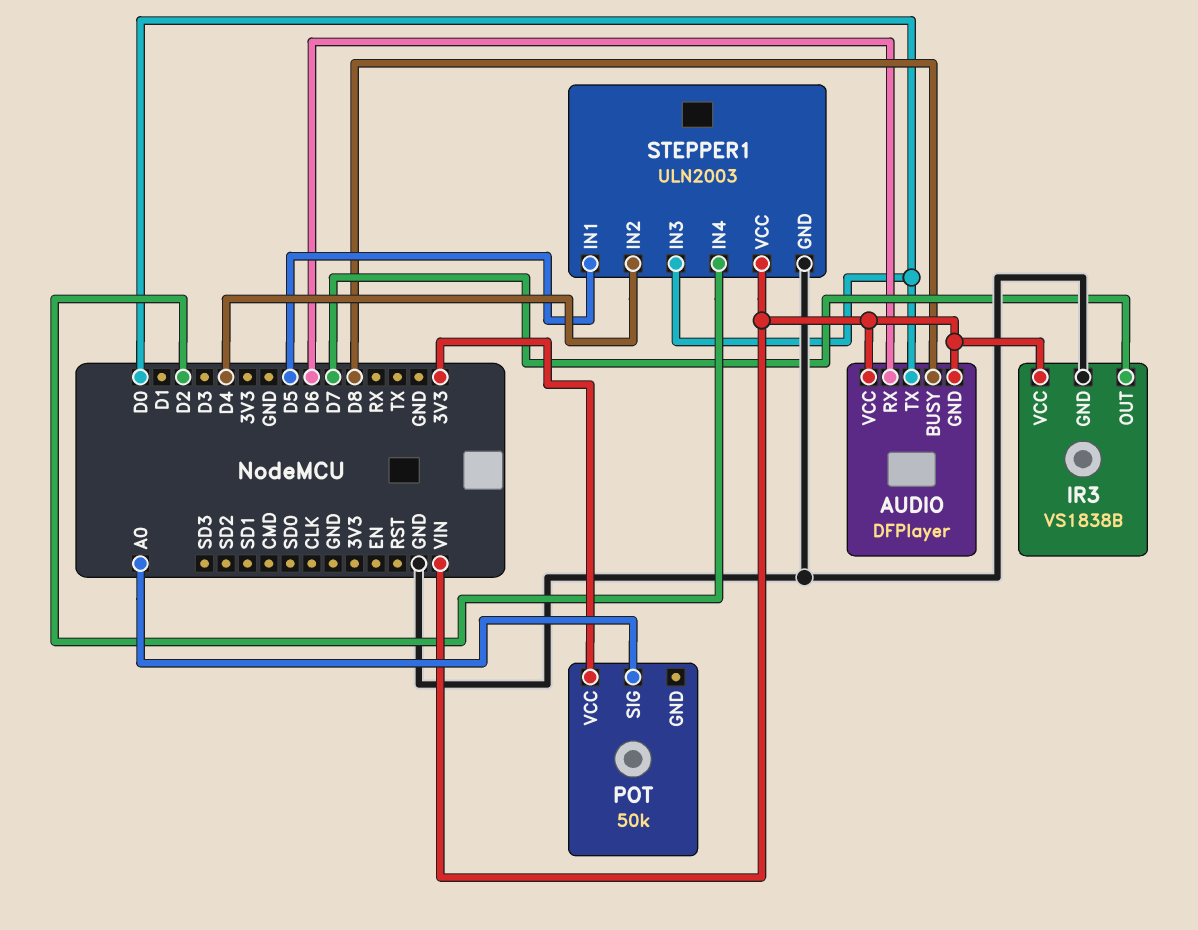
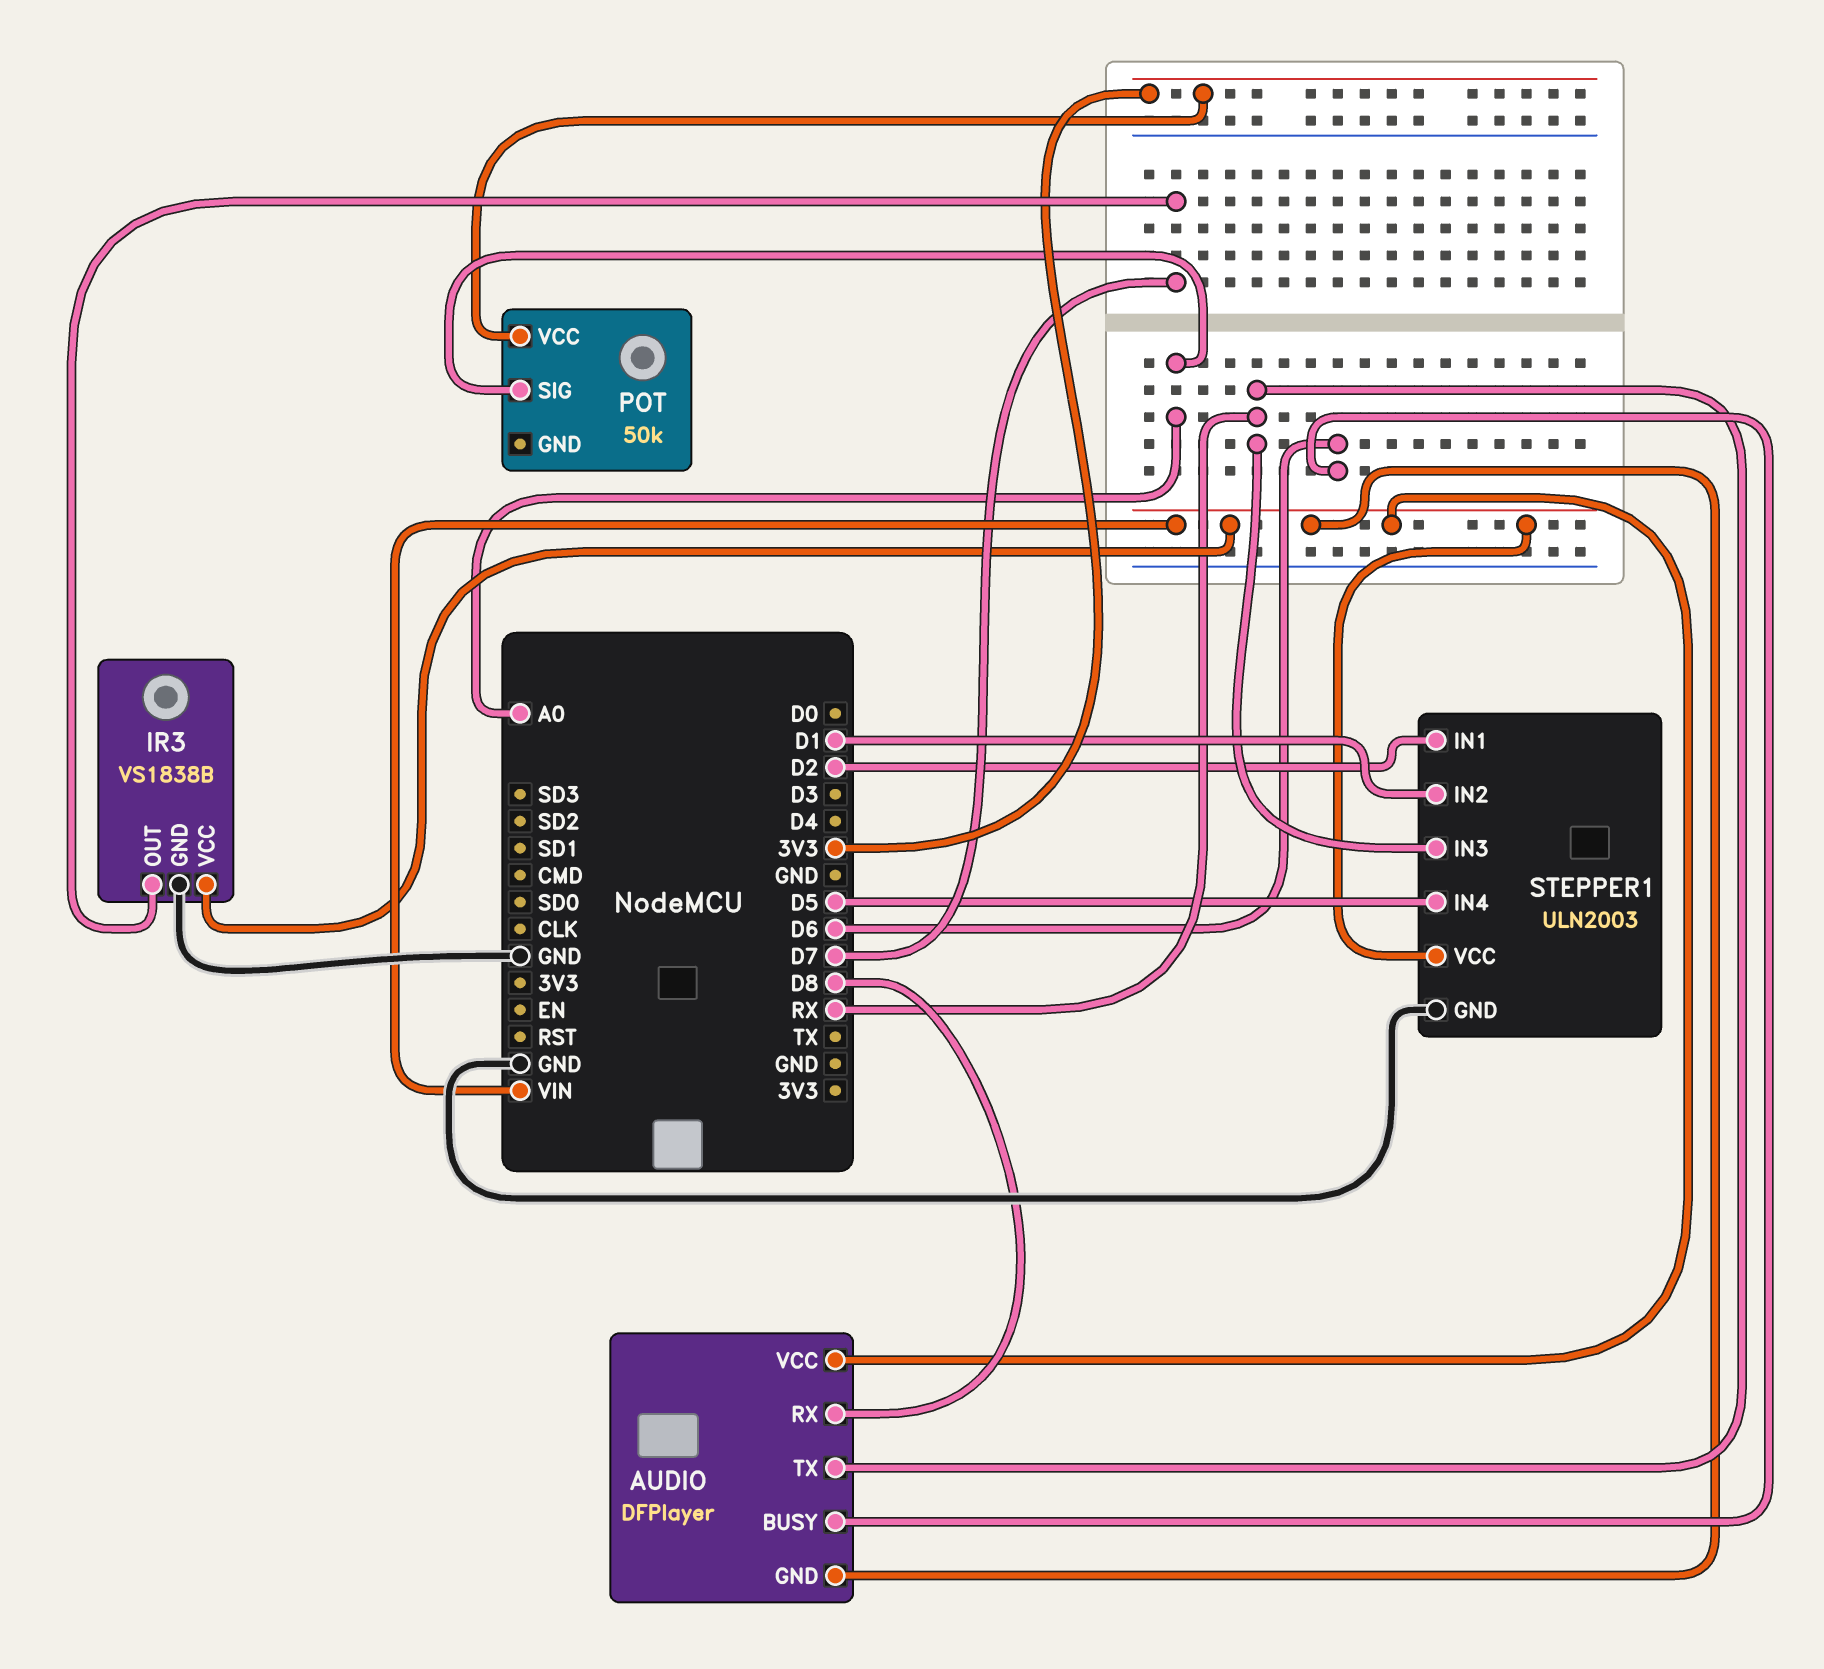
AUDIO pin BUSY: D8 -> D6
AUDIO pin RX: D6 -> D8
AUDIO pin TX: D0 -> RX
STEPPER1 pin IN1: D5 -> D2
STEPPER1 pin IN2: D4 -> D1
STEPPER1 pin IN3: D0 -> RX
STEPPER1 pin IN4: D2 -> D5

